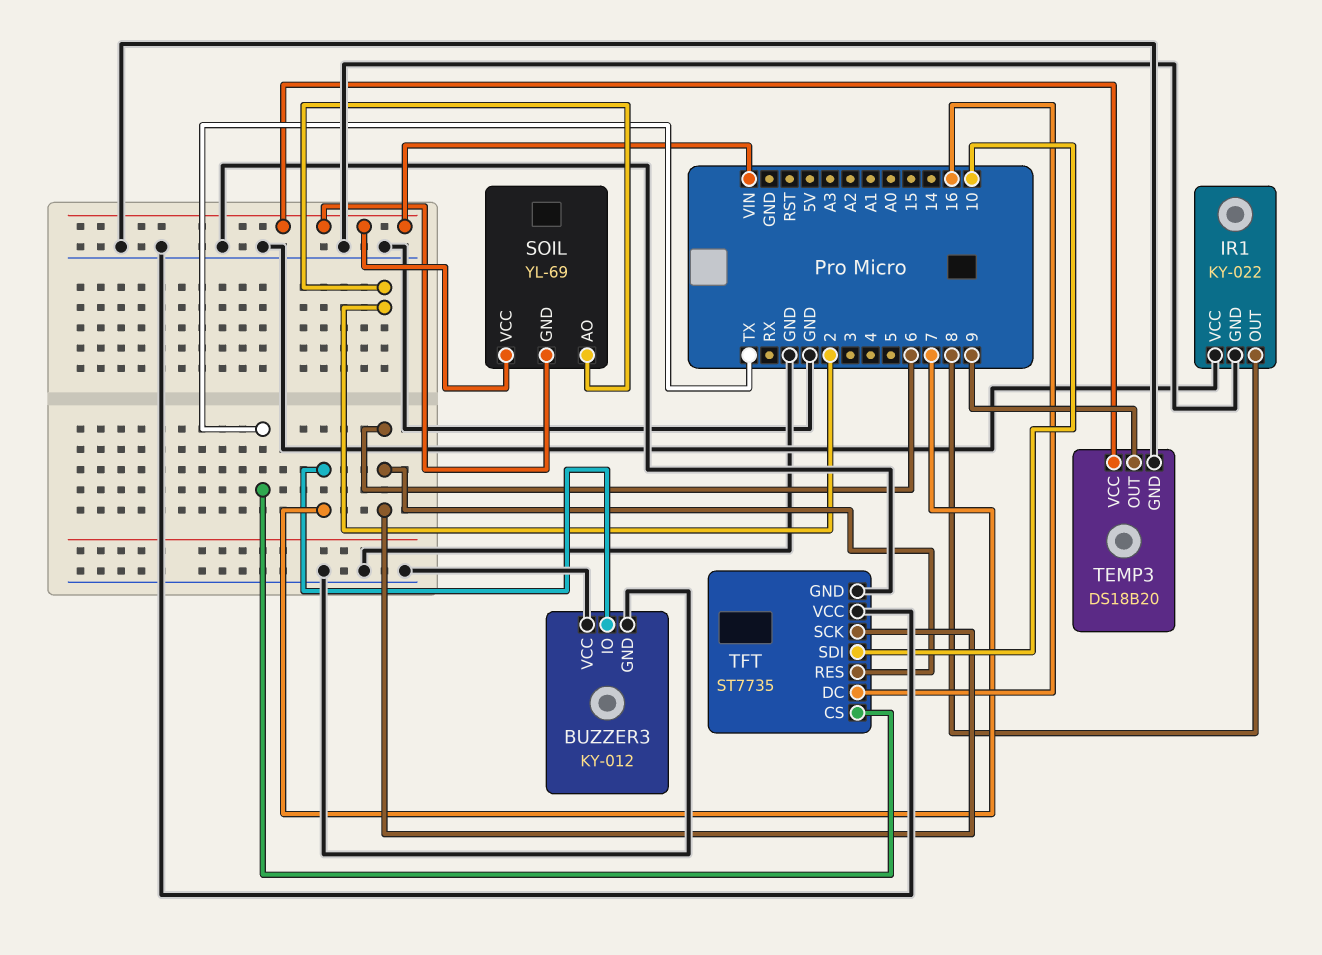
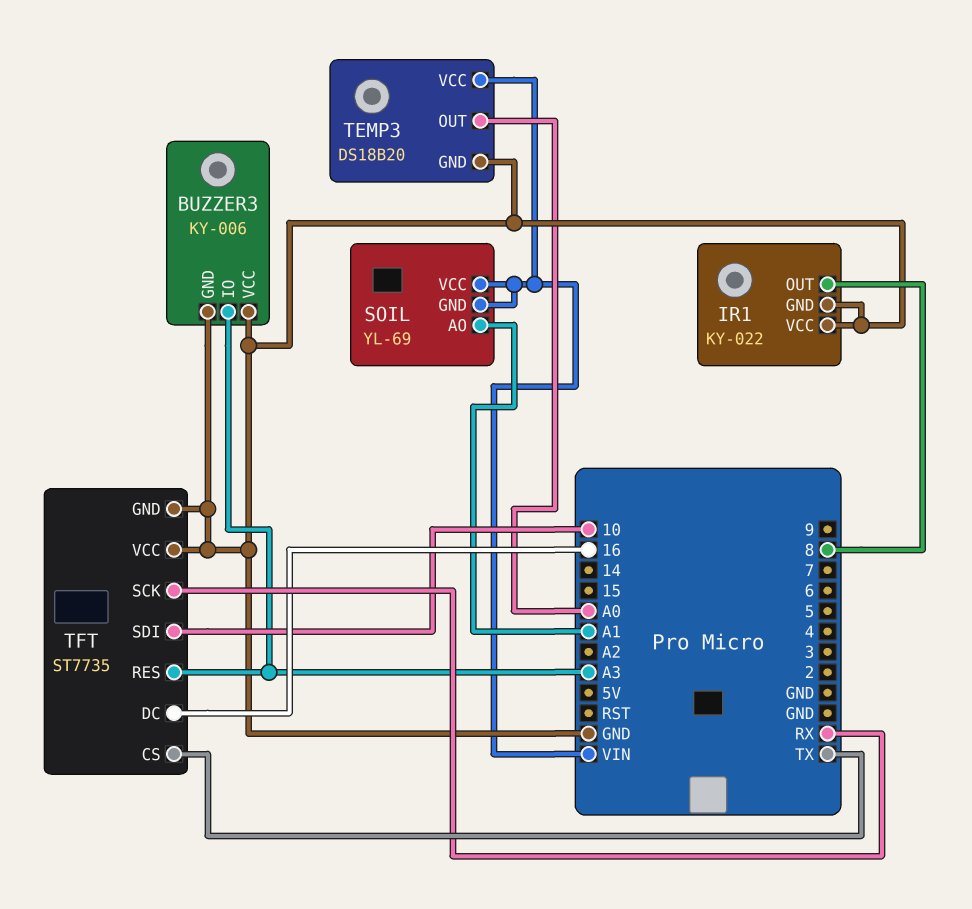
BUZZER3: KY-012 -> KY-006
BUZZER3 pin IO: 7 -> A3
SOIL pin AO: 2 -> A1
TEMP3 pin OUT: 9 -> A0
TFT pin RES: 6 -> A3
TFT pin SCK: 6 -> RX

